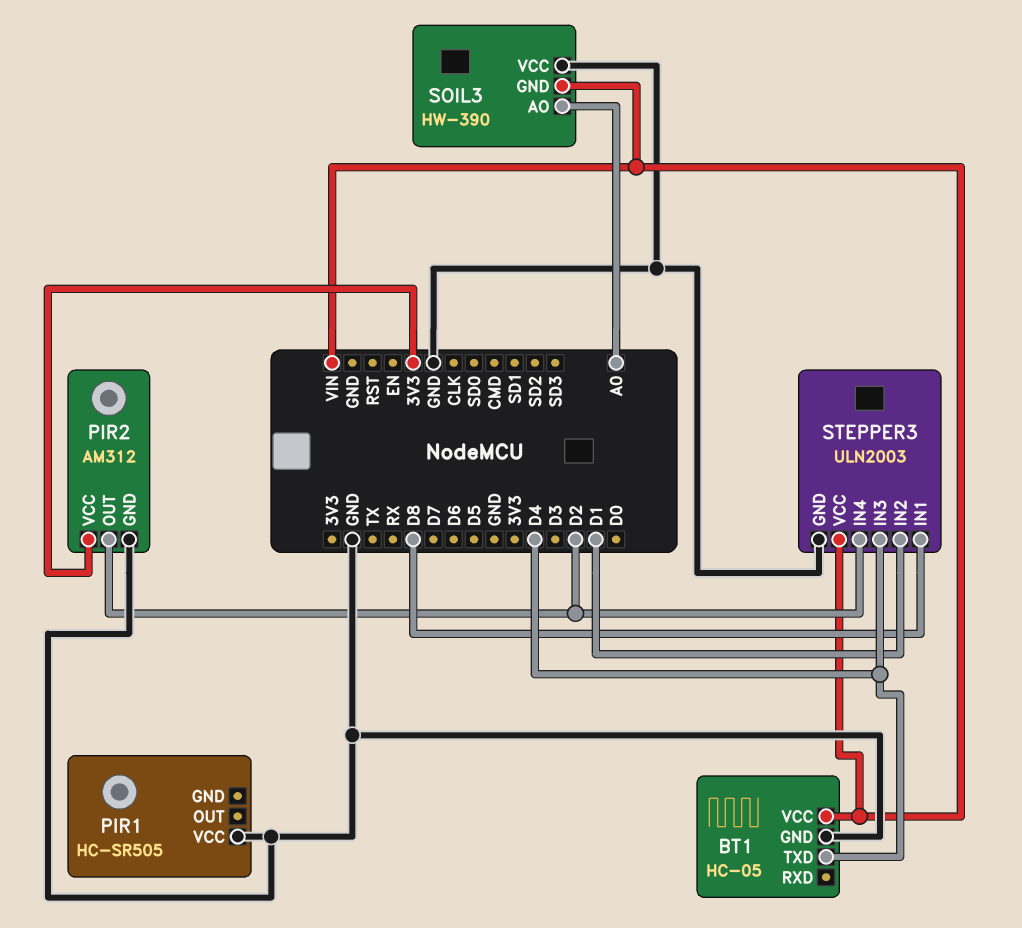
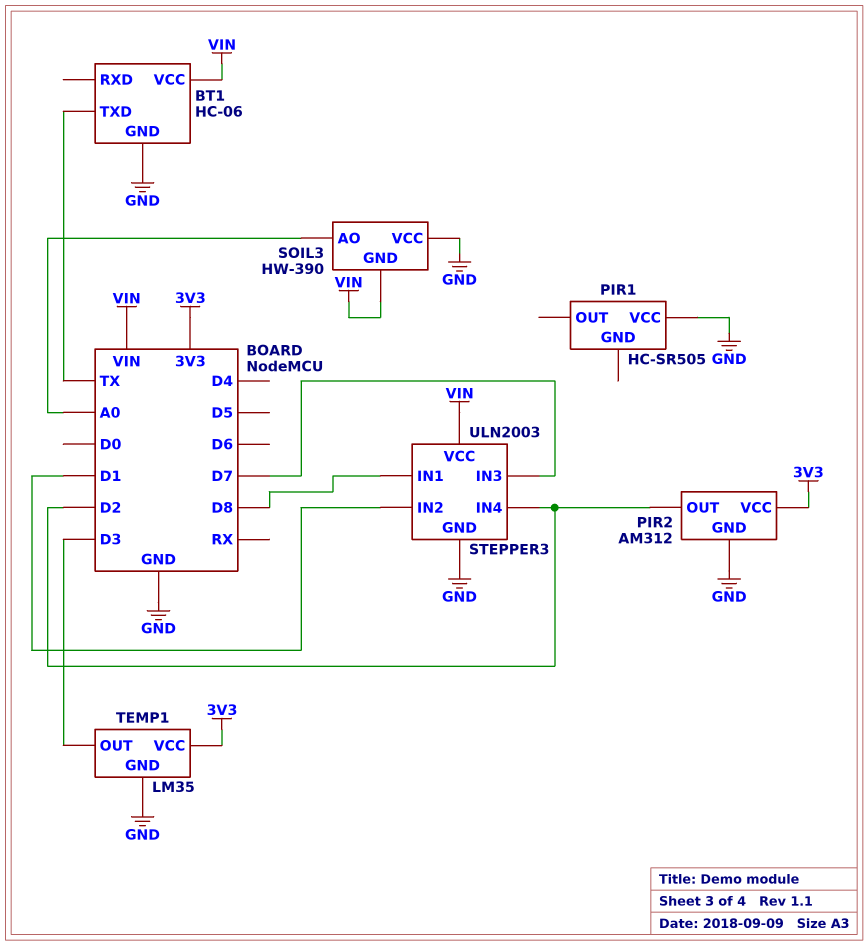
BT1: HC-05 -> HC-06
BT1 pin TXD: D4 -> TX
STEPPER3 pin IN3: D4 -> D7
TEMP1: none -> LM35
TEMP1 pin GND: none -> GND
TEMP1 pin OUT: none -> D3
TEMP1 pin VCC: none -> 3V3

